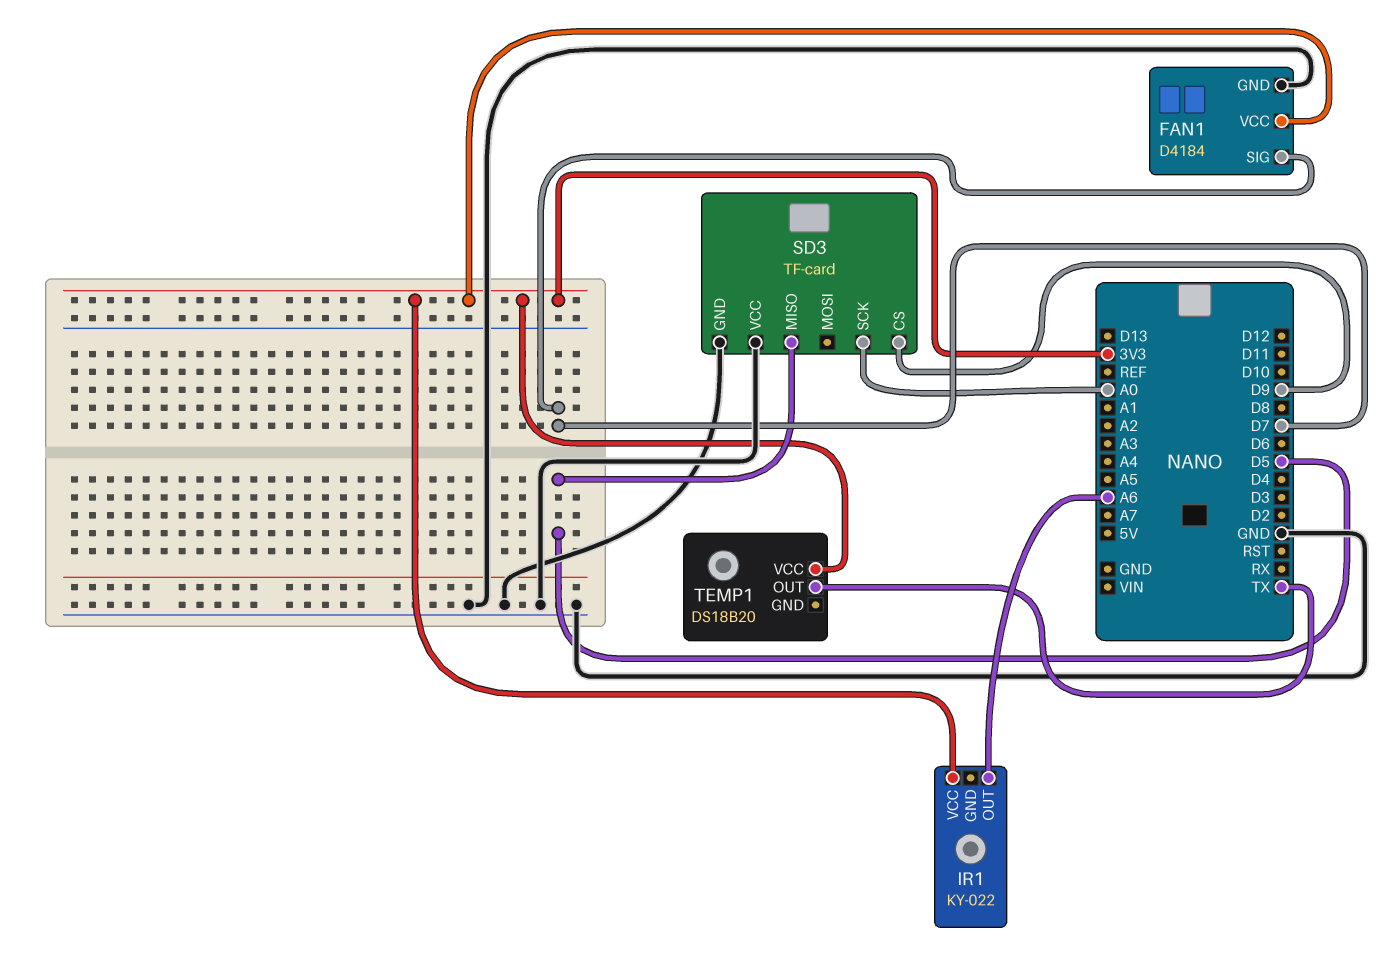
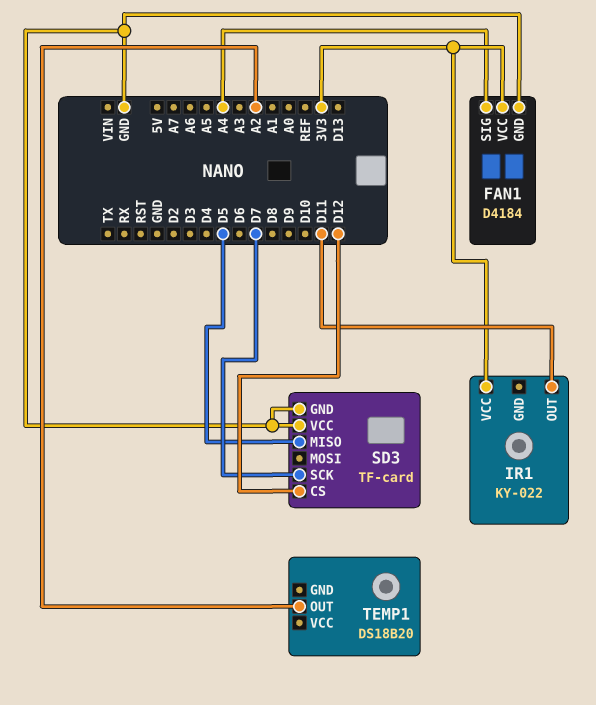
FAN1 pin SIG: D7 -> A4
IR1 pin OUT: A6 -> D11
SD3 pin CS: D9 -> D12
SD3 pin SCK: A0 -> D7
TEMP1 pin OUT: TX -> A2
TEMP1 pin VCC: 3V3 -> none

